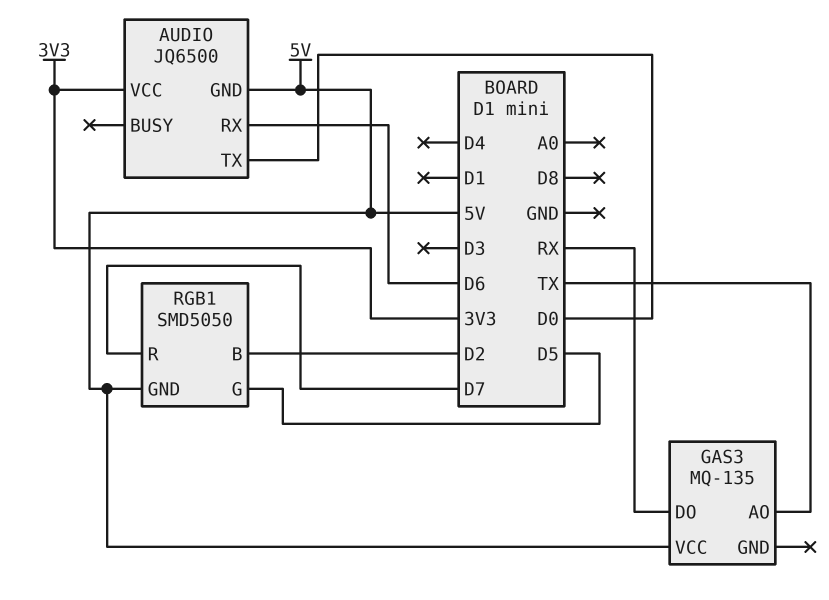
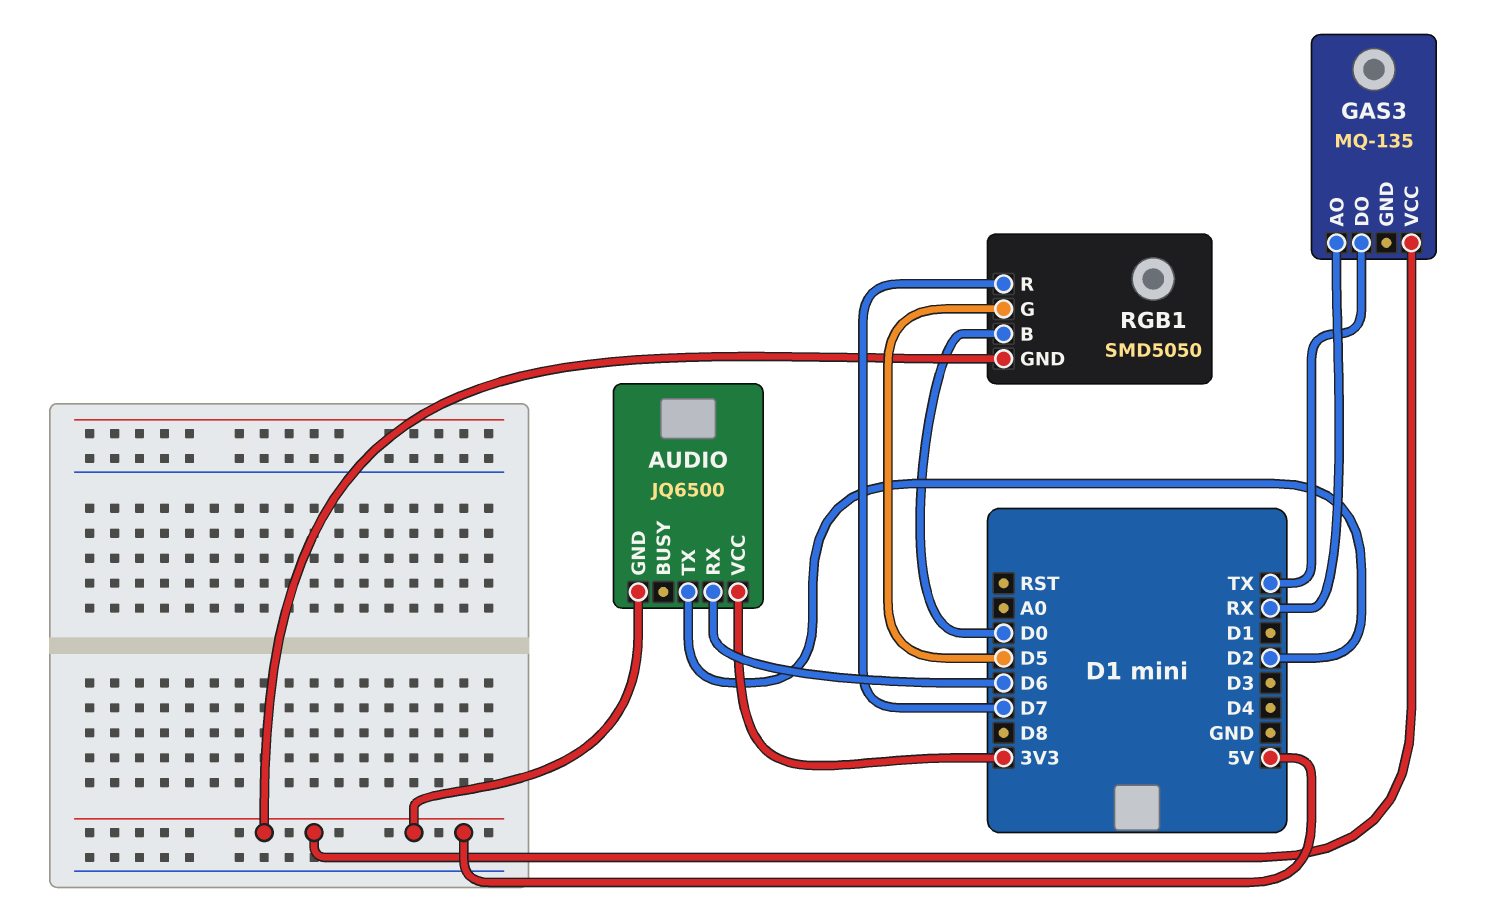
AUDIO pin TX: D0 -> D2
GAS3 pin AO: TX -> RX
GAS3 pin DO: RX -> TX
RGB1 pin B: D2 -> D0

